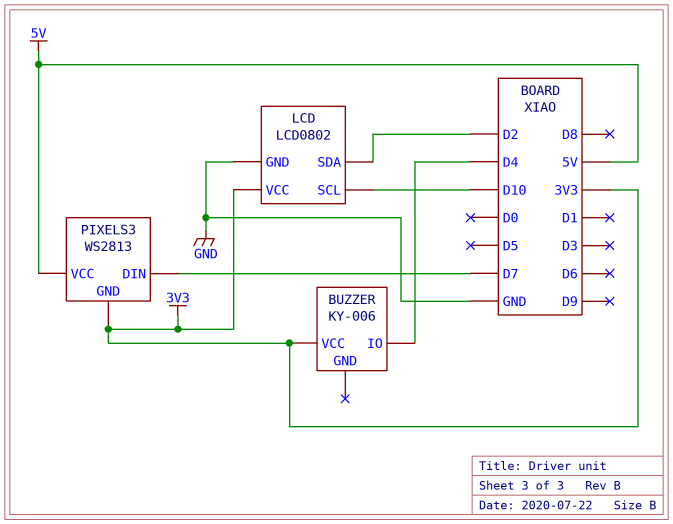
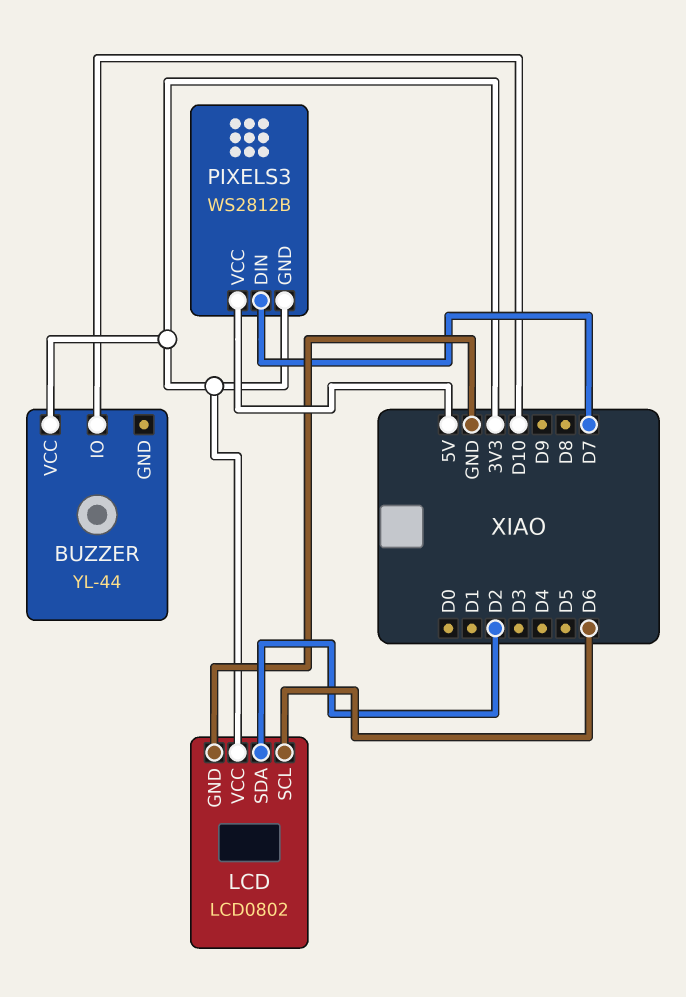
BUZZER: KY-006 -> YL-44
BUZZER pin IO: D4 -> D10
LCD pin SCL: D10 -> D6
PIXELS3: WS2813 -> WS2812B

